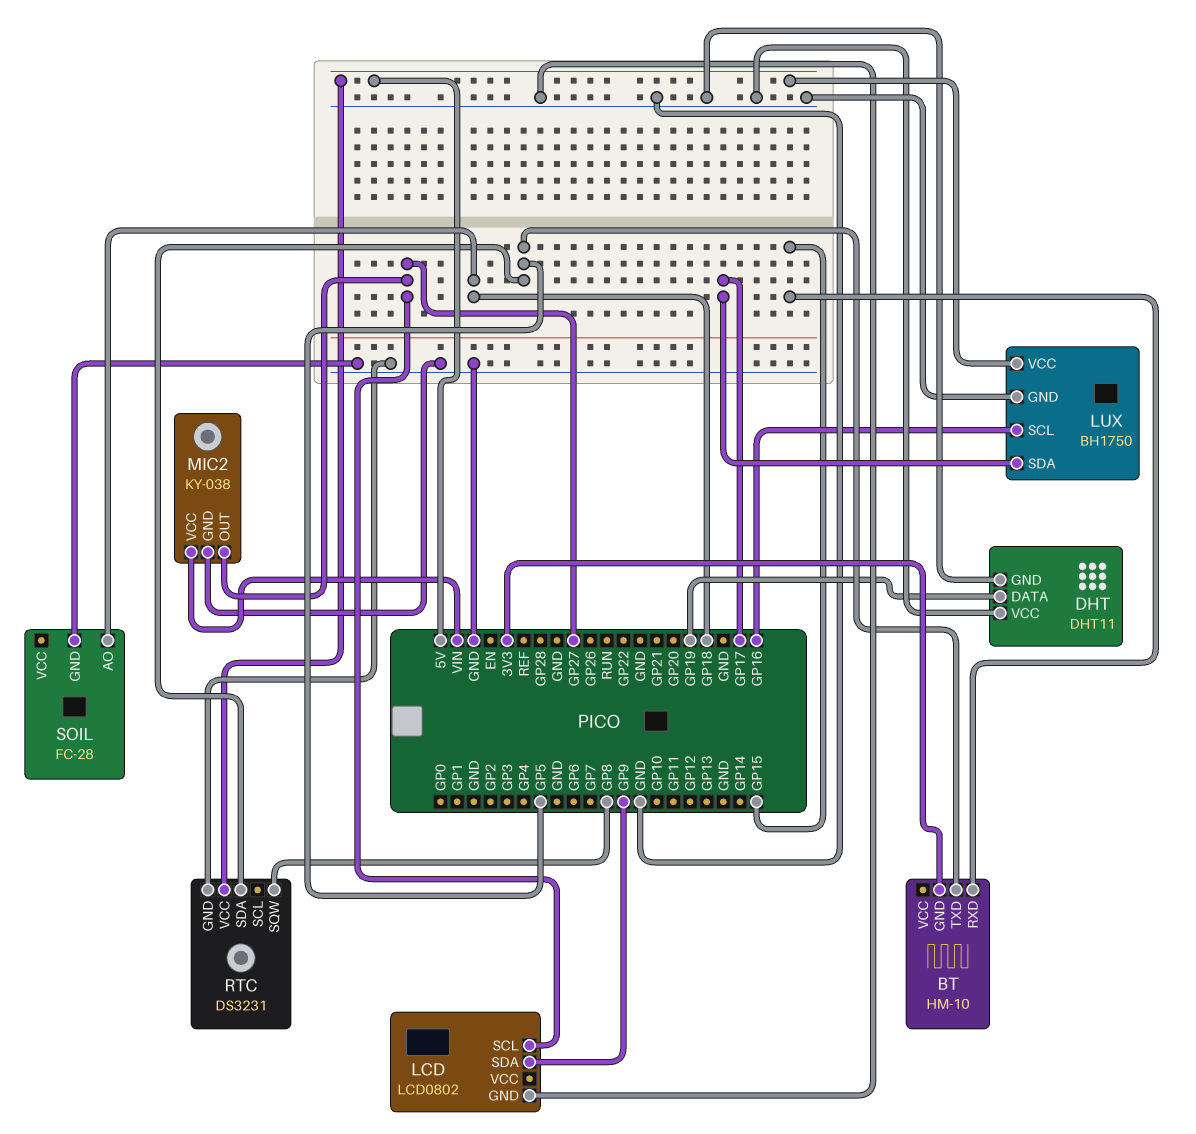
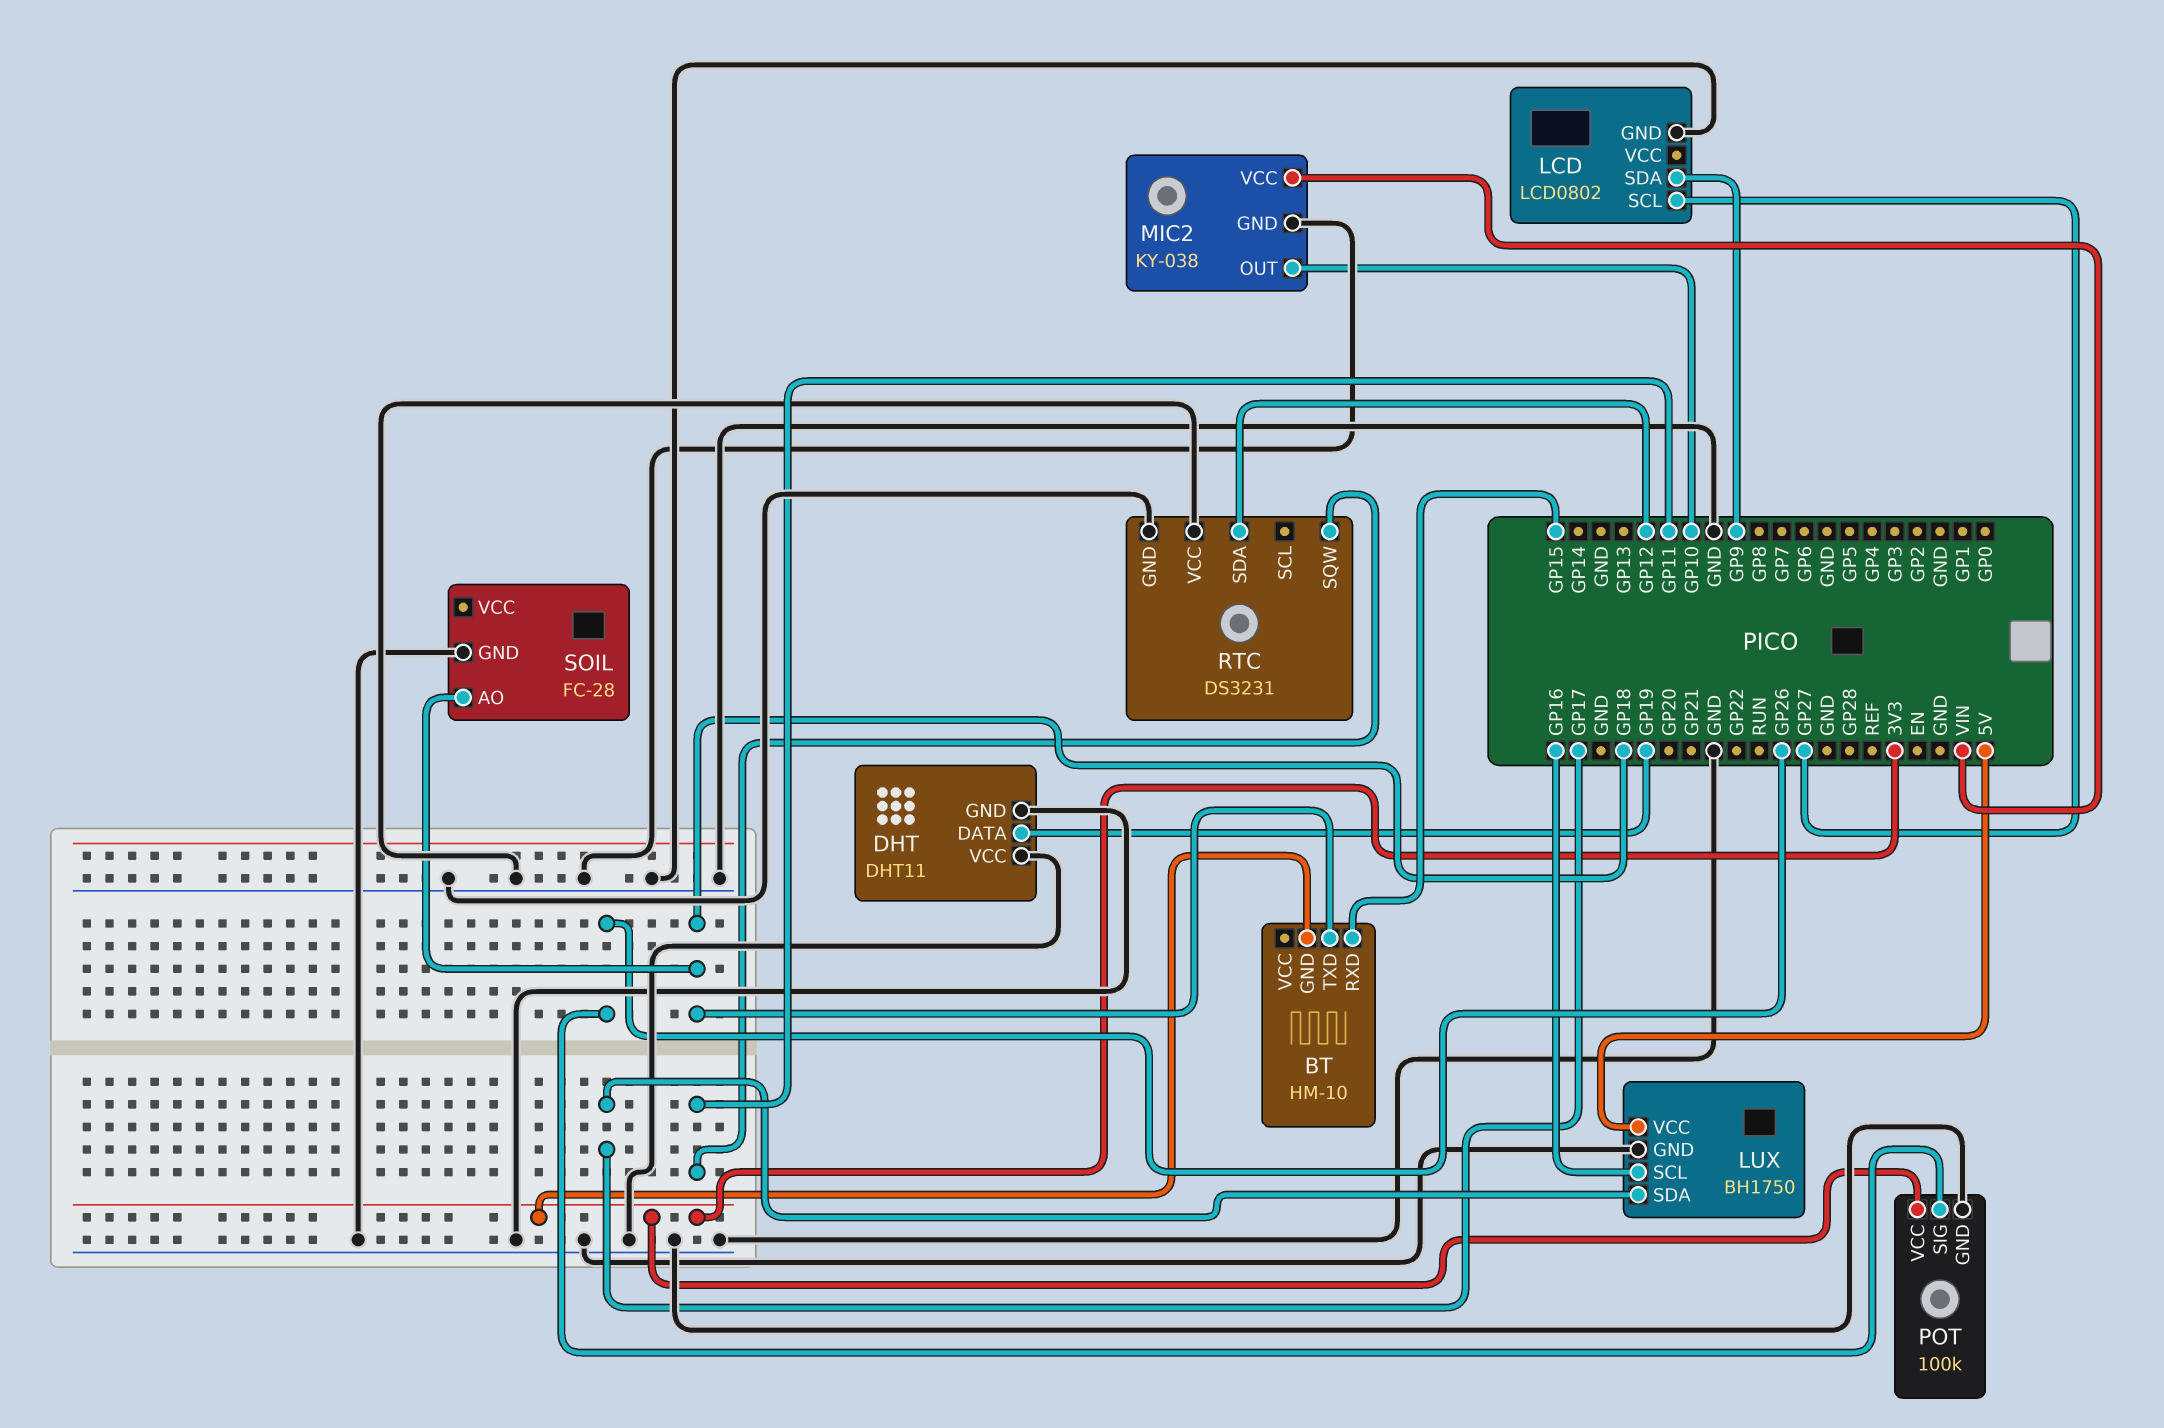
BT pin TXD: GP5 -> GP18
MIC2 pin OUT: GP27 -> GP10
POT: none -> 100k
POT pin GND: none -> GND
POT pin SIG: none -> GP26
POT pin VCC: none -> 3V3
RTC pin SDA: GP5 -> GP12
RTC pin SQW: GP8 -> GP11
RTC pin VCC: 5V -> GND

